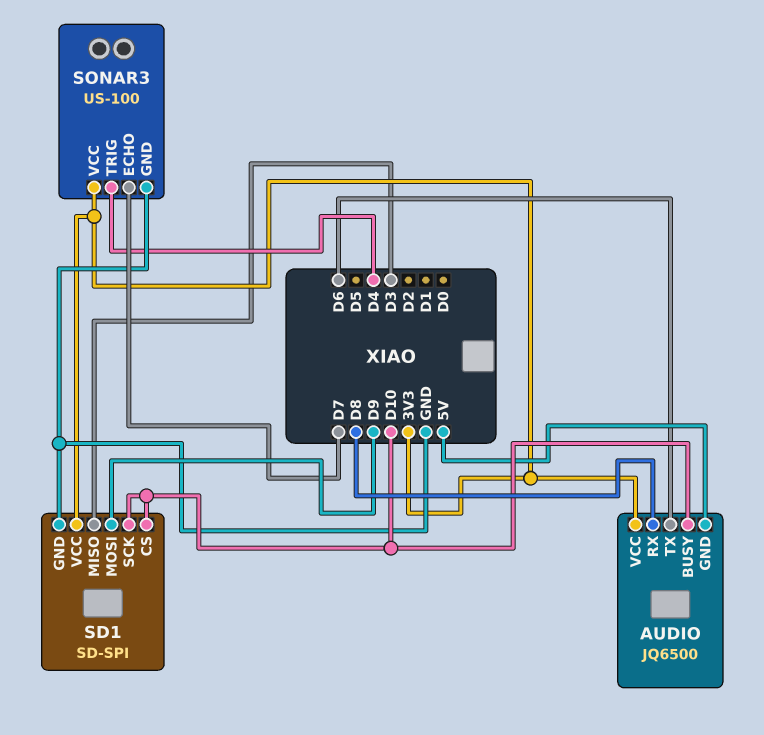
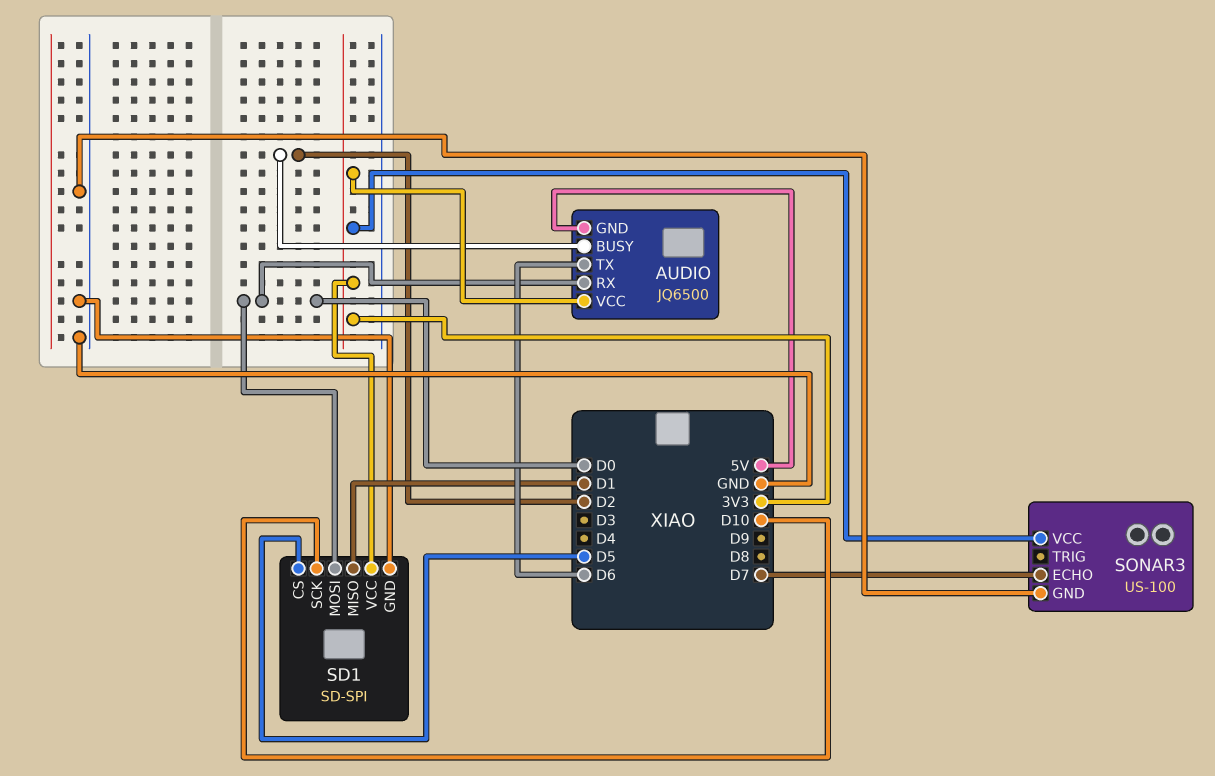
AUDIO pin BUSY: D10 -> D2
AUDIO pin RX: D8 -> D0
SD1 pin CS: D10 -> D5
SD1 pin MISO: D3 -> D1
SD1 pin MOSI: D9 -> D0
SONAR3 pin TRIG: D4 -> none

